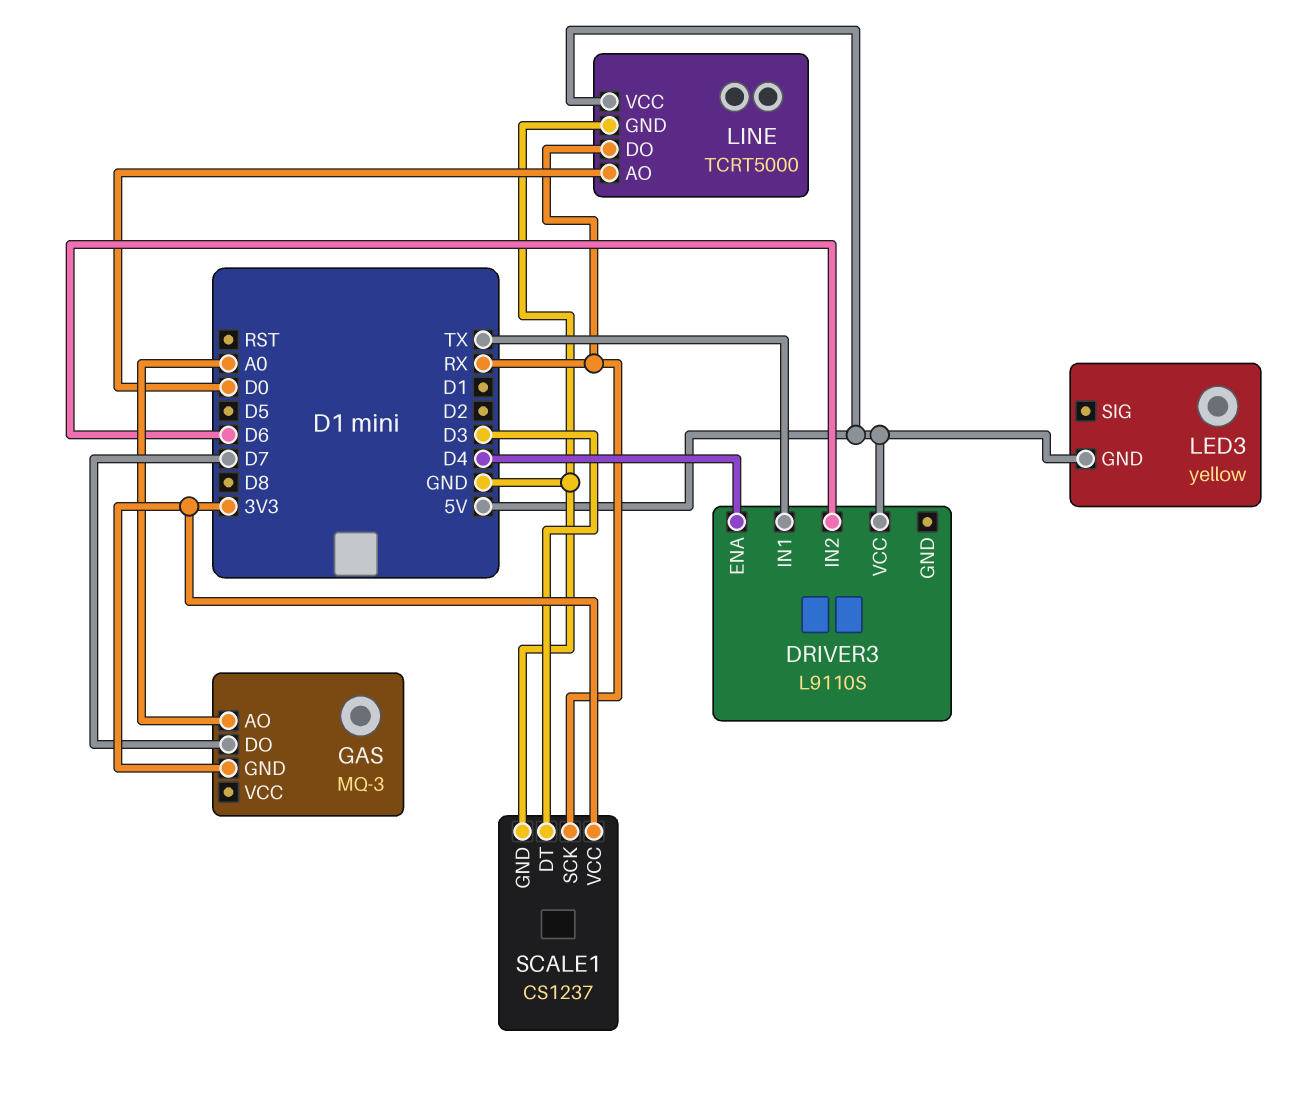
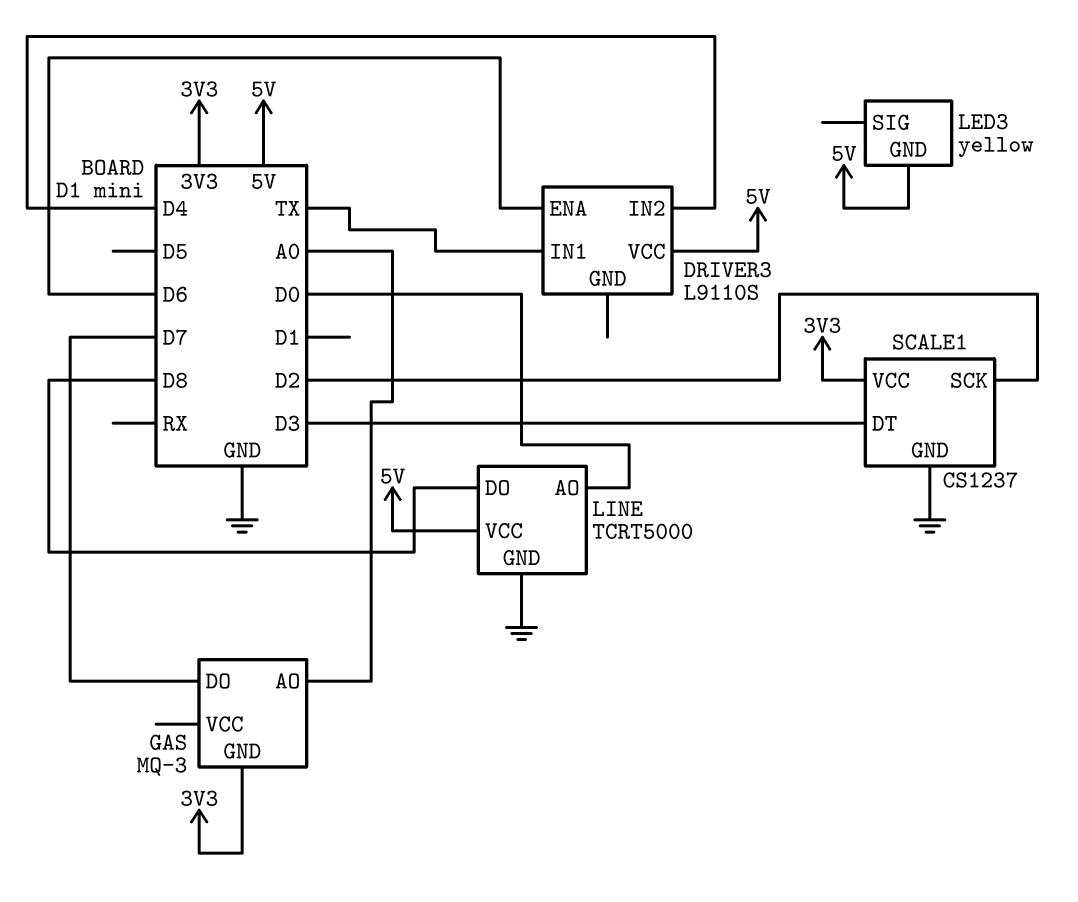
DRIVER3 pin ENA: D4 -> D6
DRIVER3 pin IN2: D6 -> D4
LINE pin DO: RX -> D8
SCALE1 pin SCK: RX -> D2

